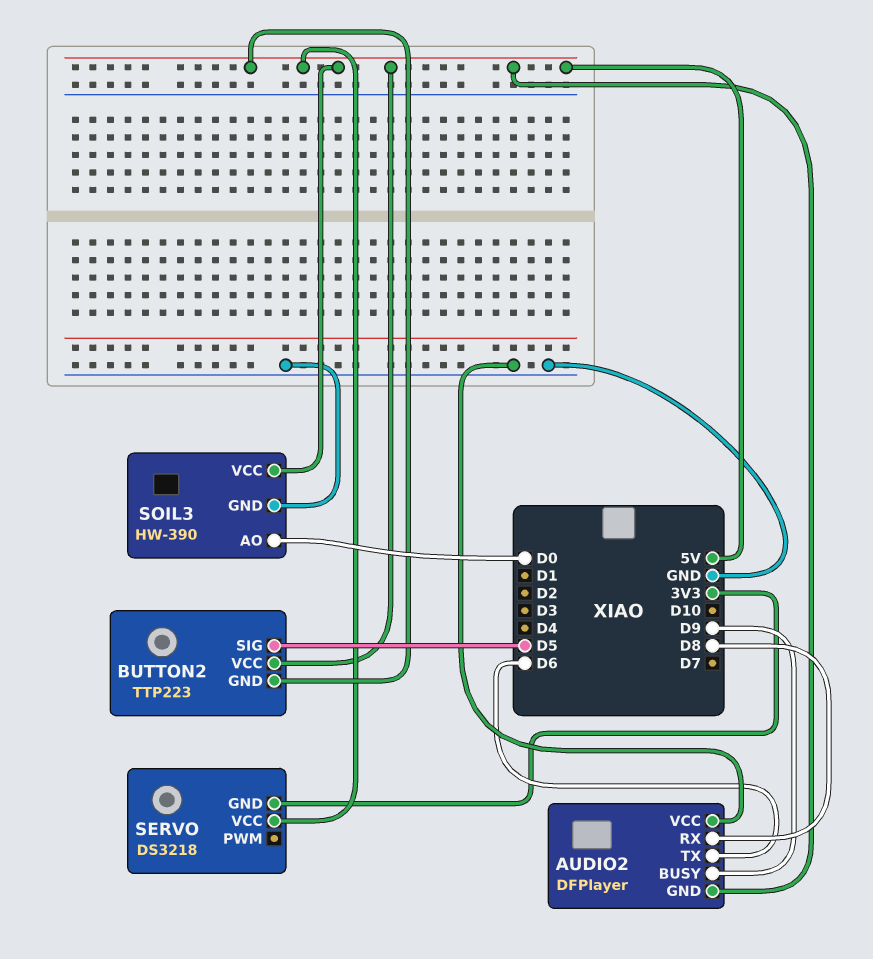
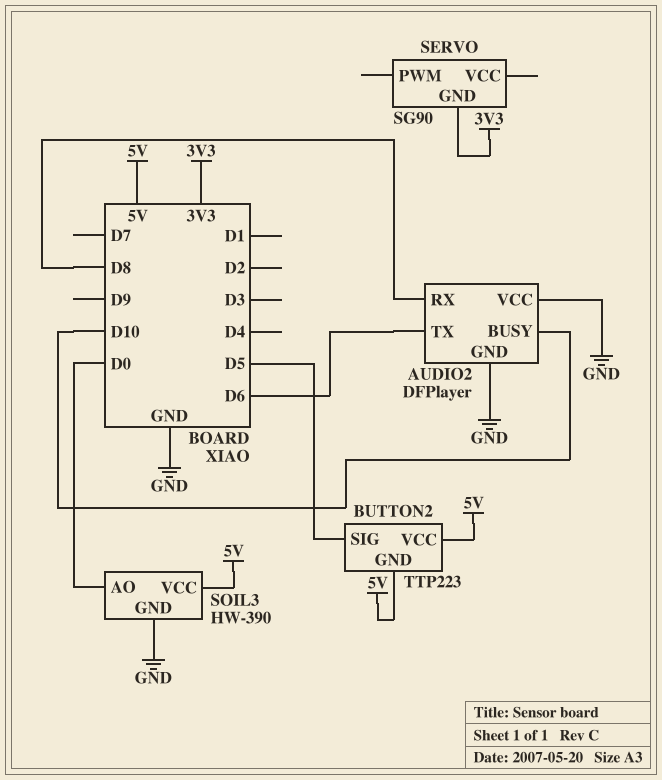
AUDIO2 pin BUSY: D9 -> D10
AUDIO2 pin GND: 5V -> GND
SERVO: DS3218 -> SG90
SERVO pin VCC: 5V -> none

